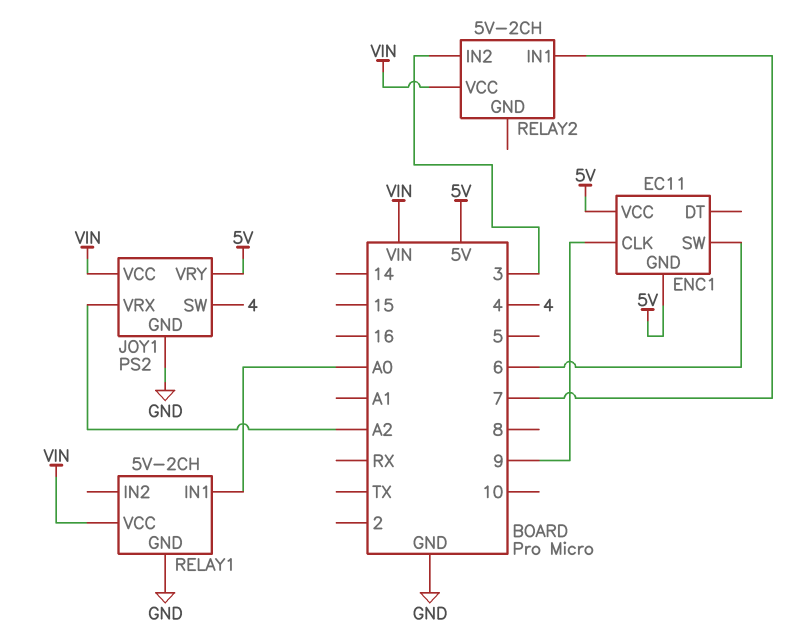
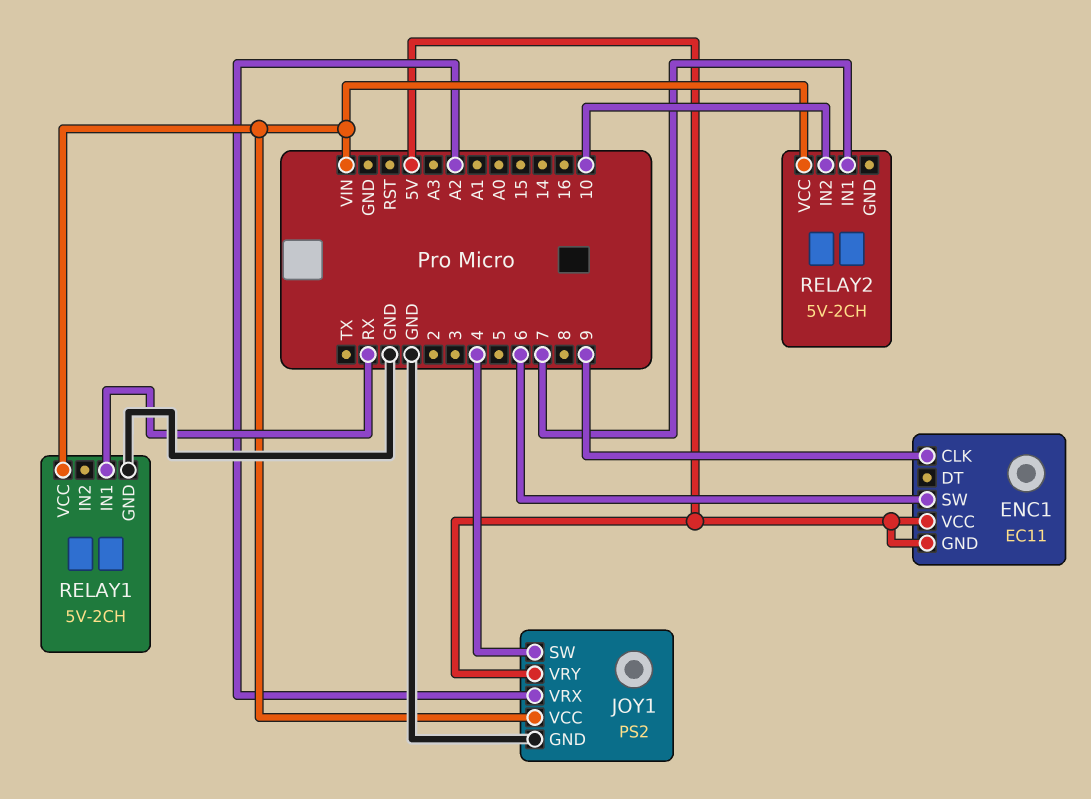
RELAY1 pin IN1: A0 -> RX
RELAY2 pin IN2: 3 -> 10

